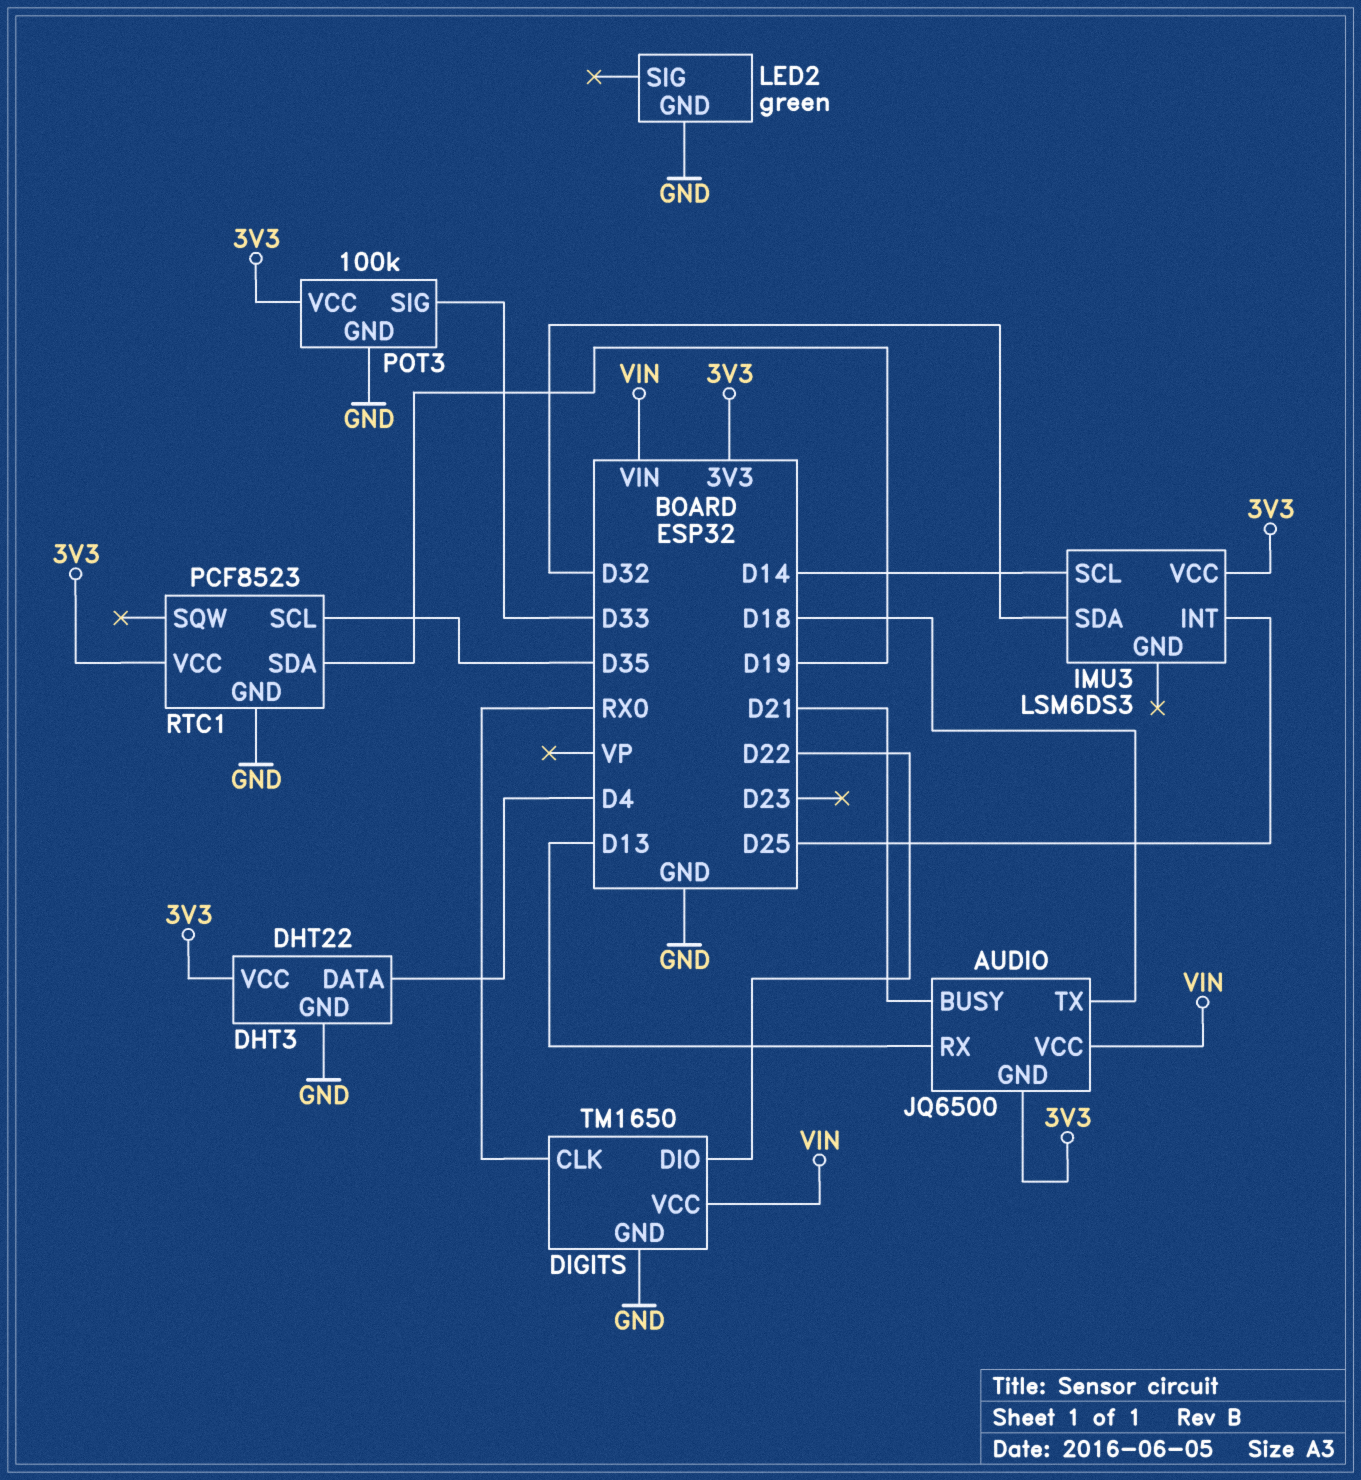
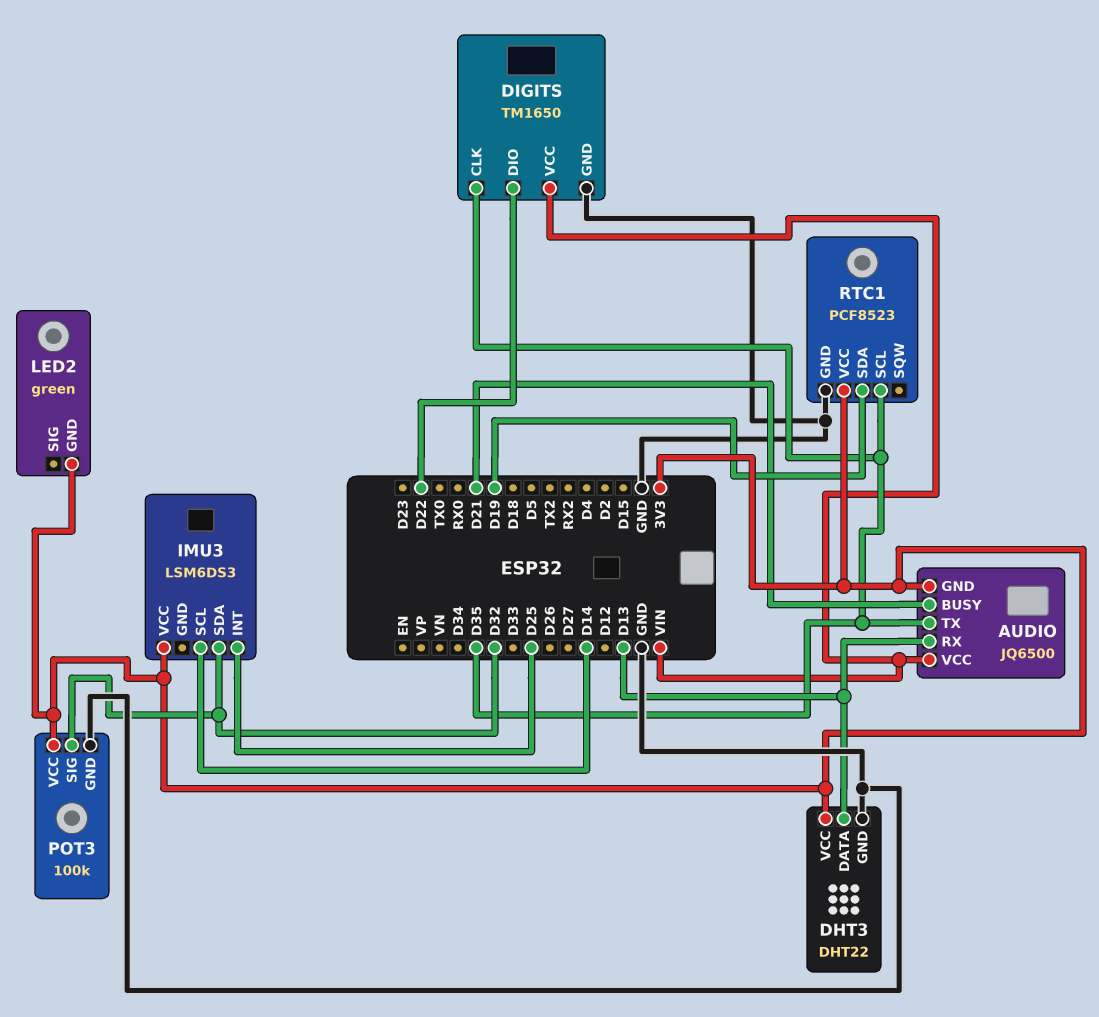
AUDIO pin TX: D18 -> D35
DHT3 pin DATA: D4 -> D13
DIGITS pin CLK: RX0 -> D35
LED2 pin GND: GND -> 3V3
POT3 pin SIG: D33 -> D32

